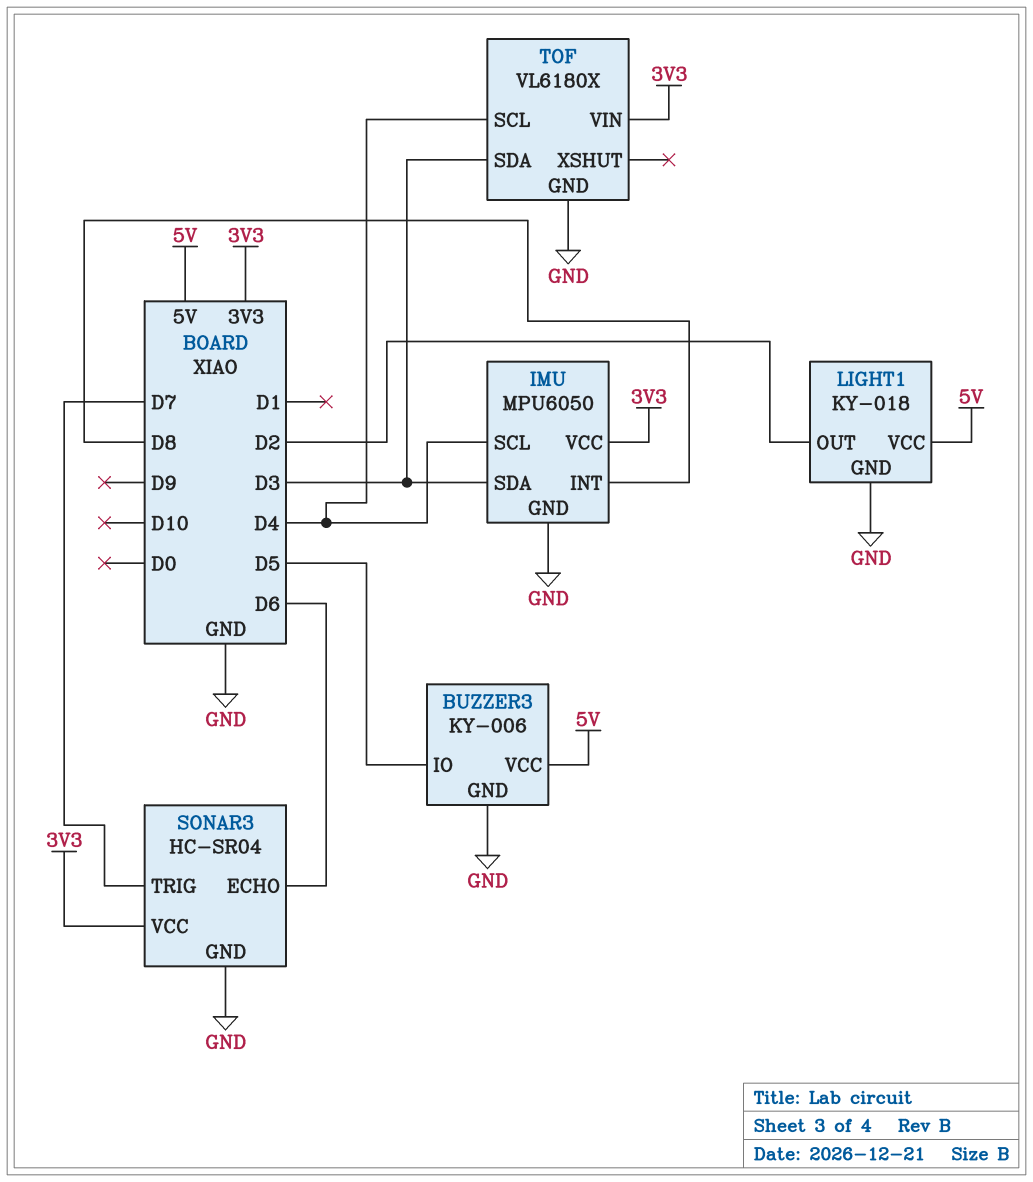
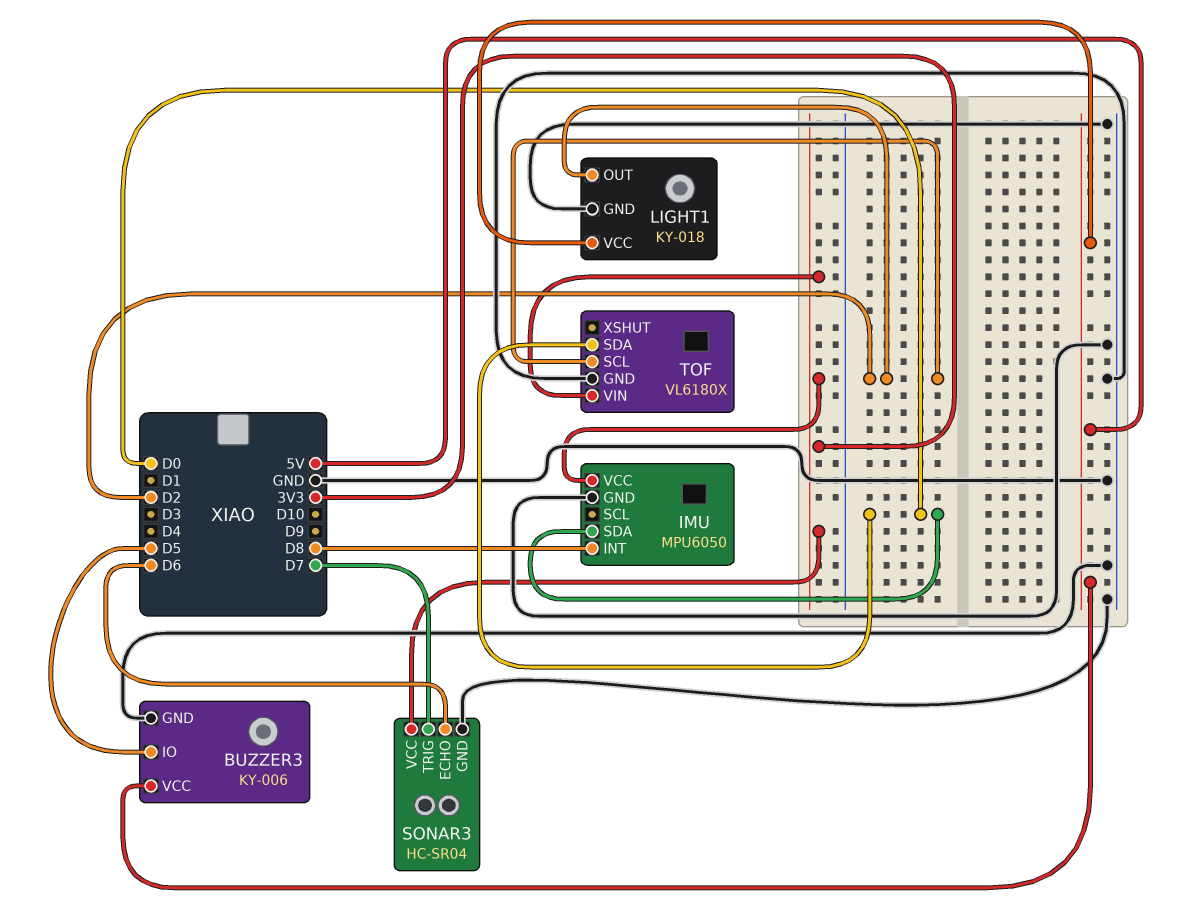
IMU pin SCL: D4 -> none
IMU pin SDA: D3 -> D0
TOF pin SCL: D4 -> D2
TOF pin SDA: D3 -> D0

